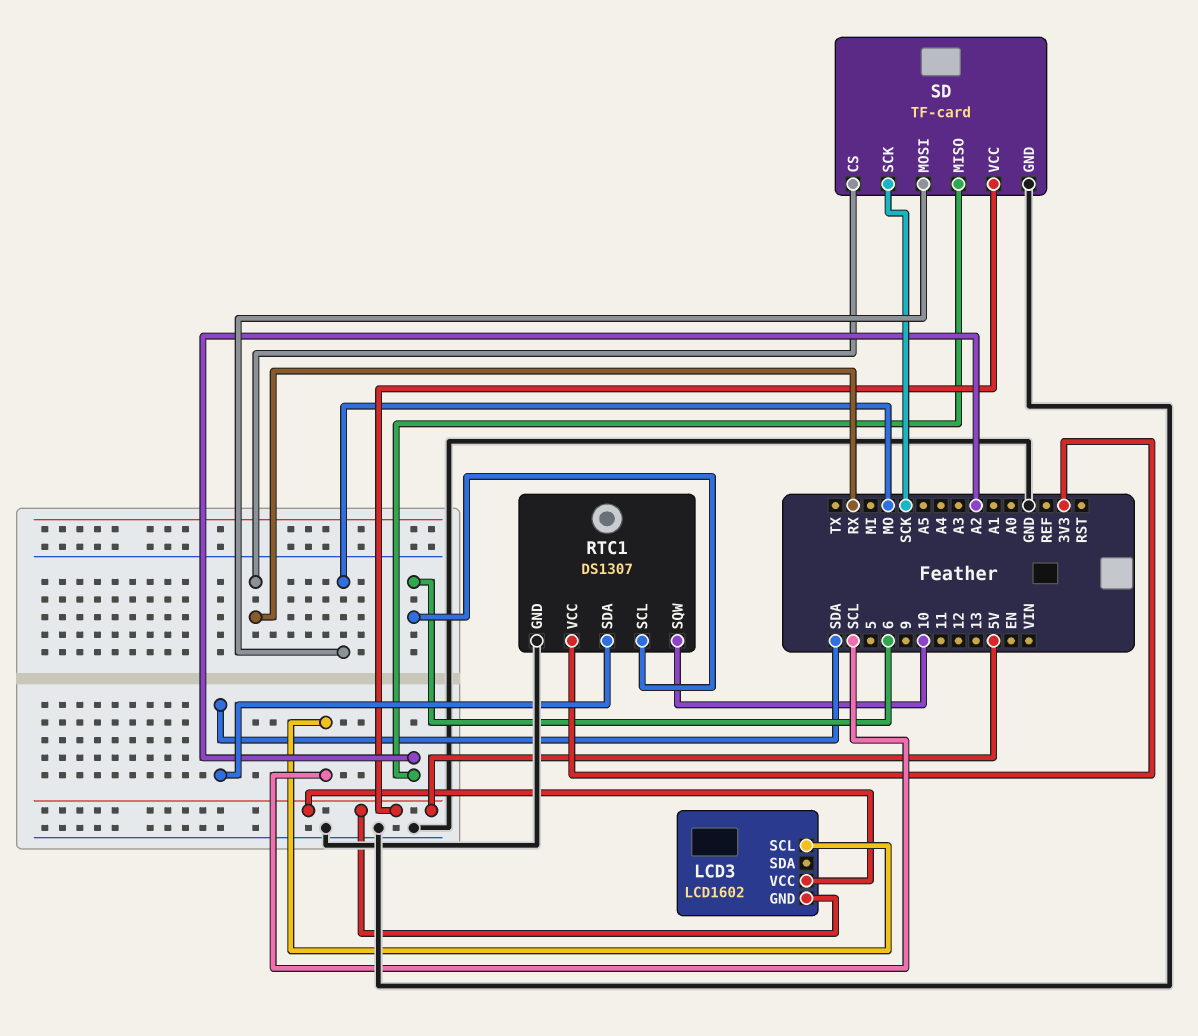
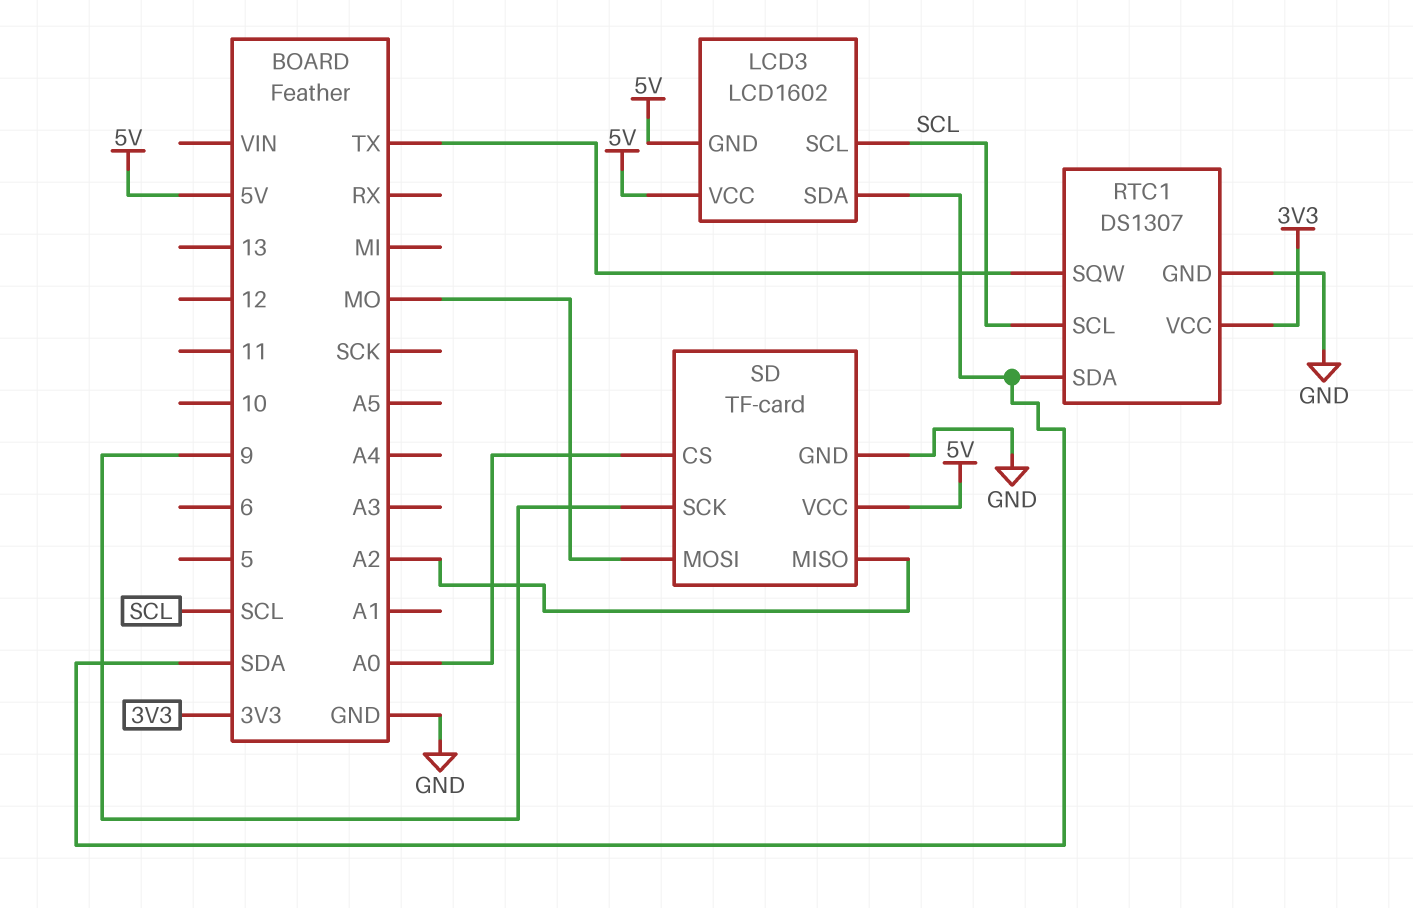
LCD3 pin SDA: none -> SDA
RTC1 pin SCL: 6 -> SCL
RTC1 pin SQW: 10 -> TX
SD pin CS: RX -> A0
SD pin SCK: SCK -> 9

